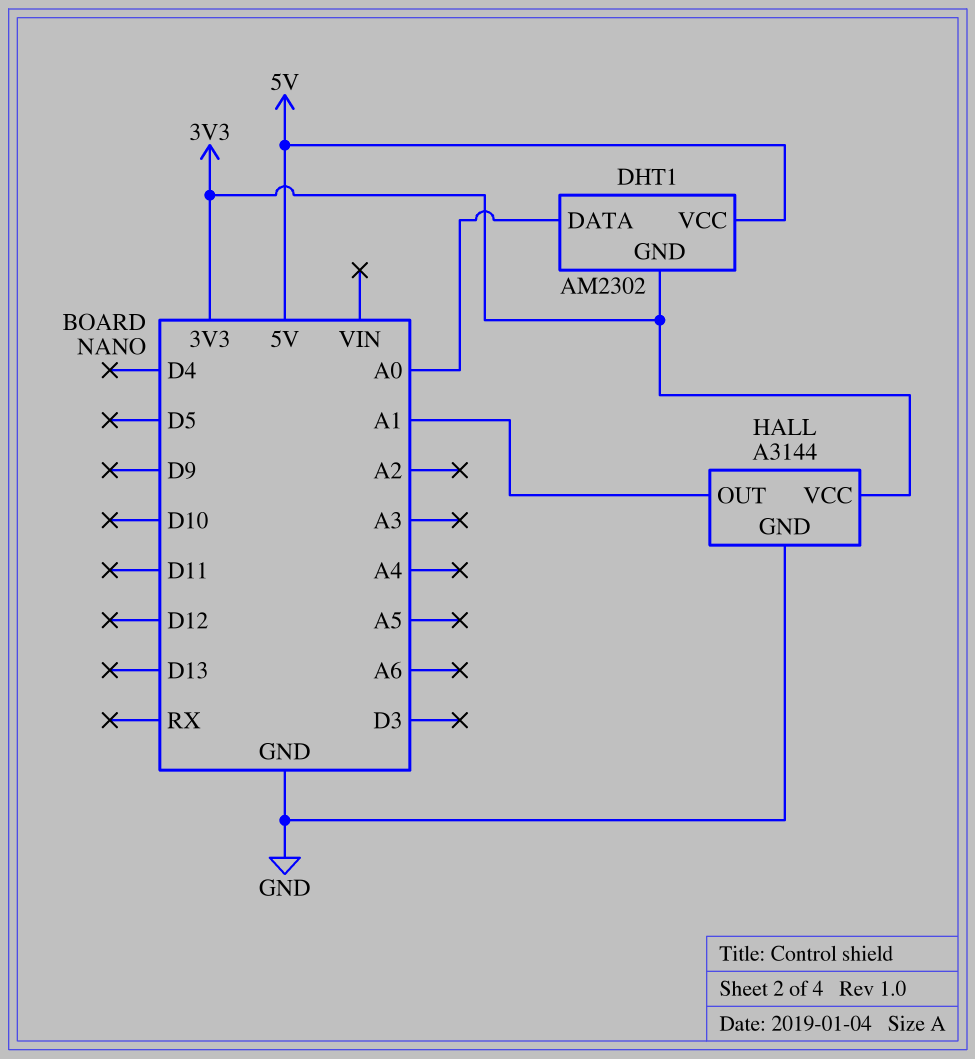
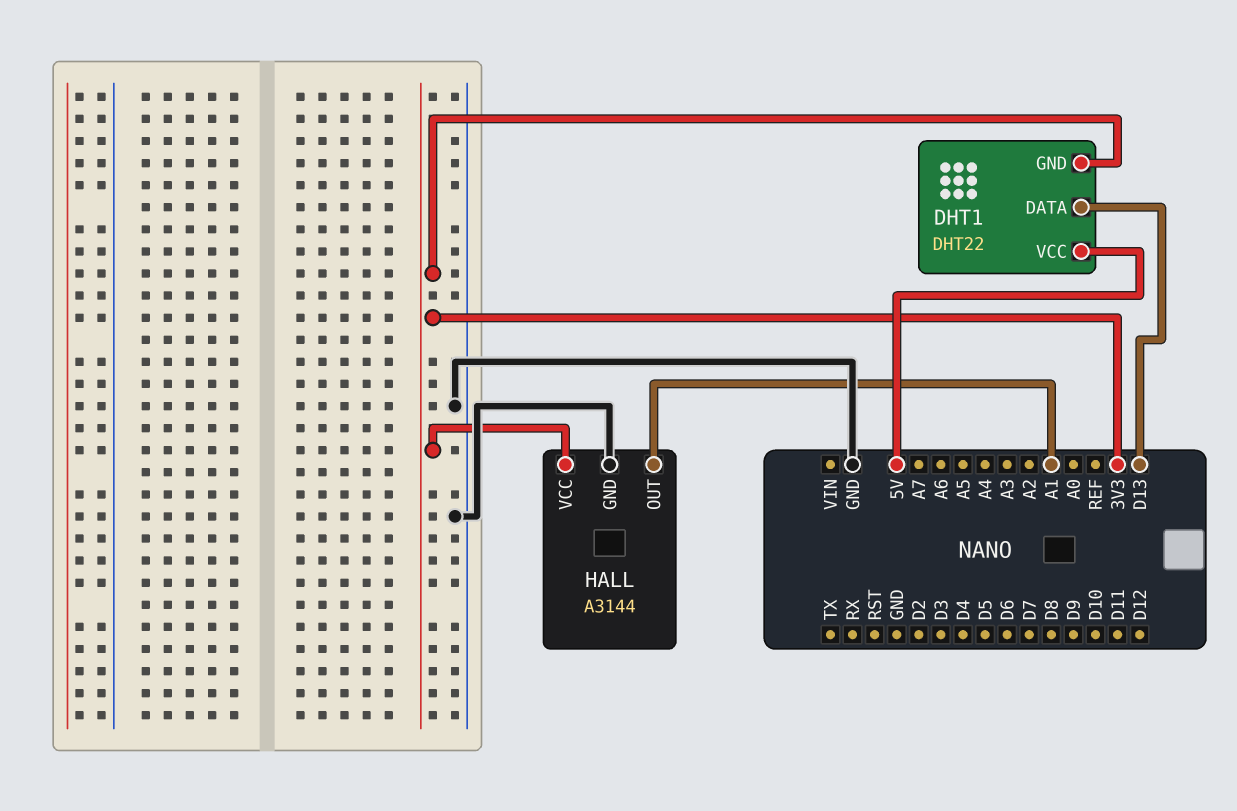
DHT1: AM2302 -> DHT22
DHT1 pin DATA: A0 -> D13

